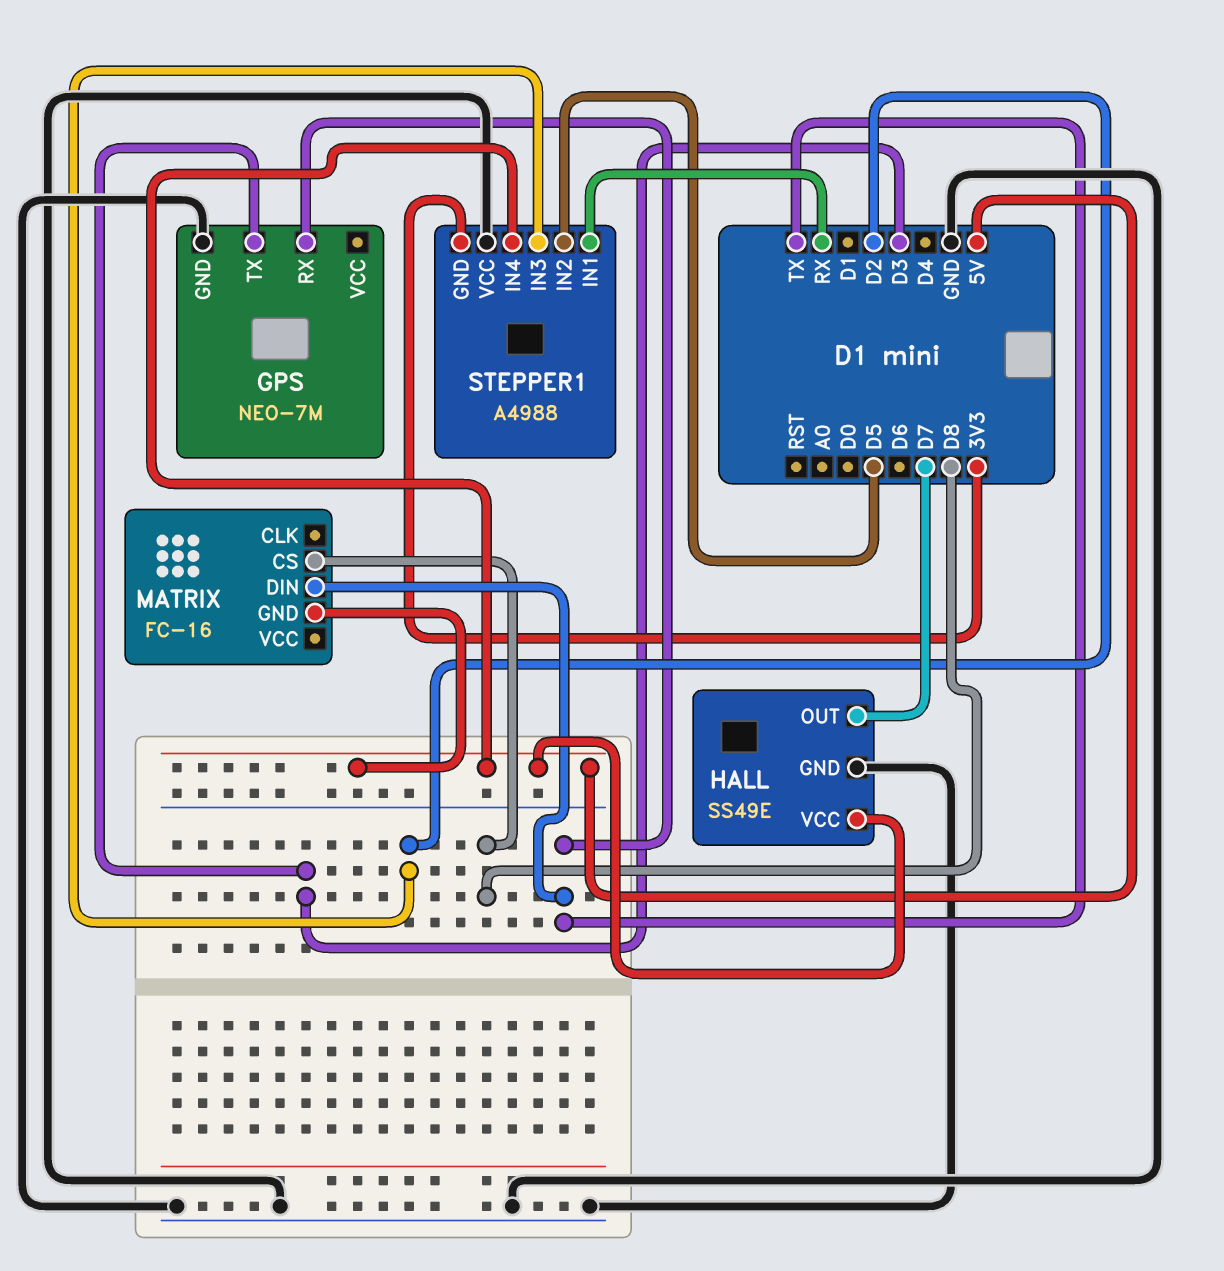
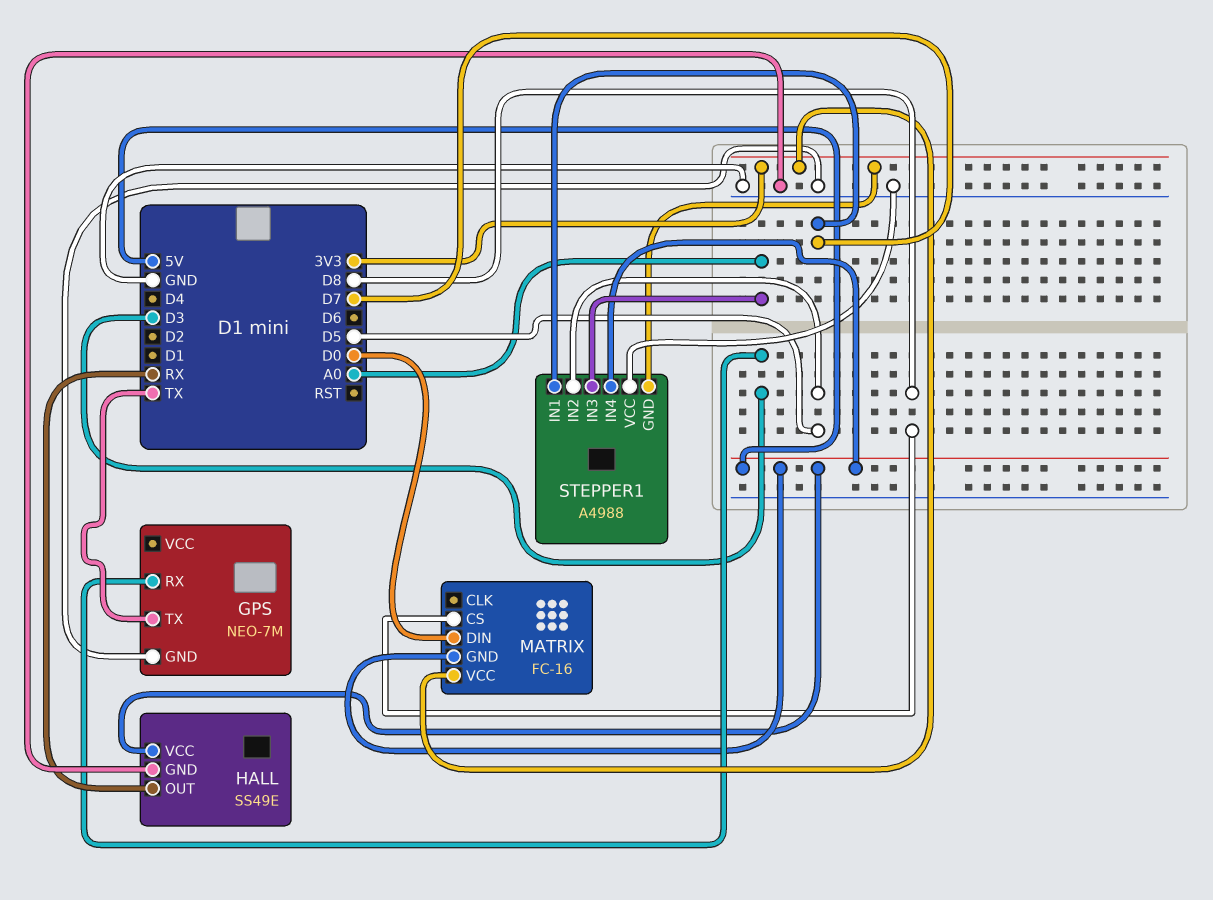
GPS pin RX: TX -> D3
GPS pin TX: D3 -> TX
HALL pin OUT: D7 -> RX
MATRIX pin DIN: TX -> D0
MATRIX pin VCC: none -> 3V3
STEPPER1 pin IN1: RX -> D7
STEPPER1 pin IN3: D2 -> A0

